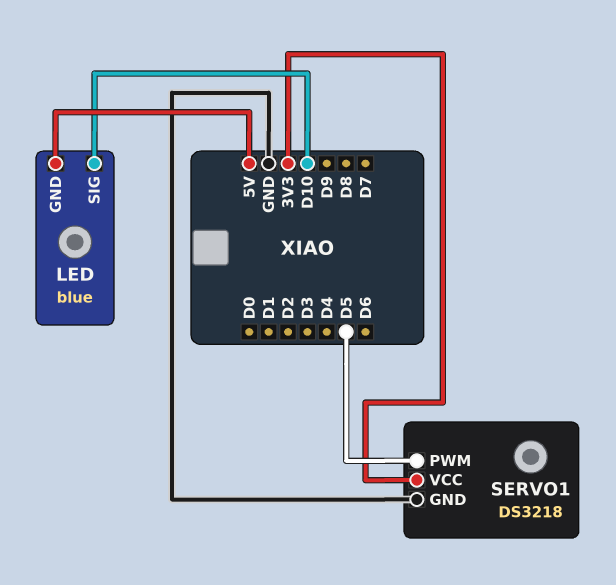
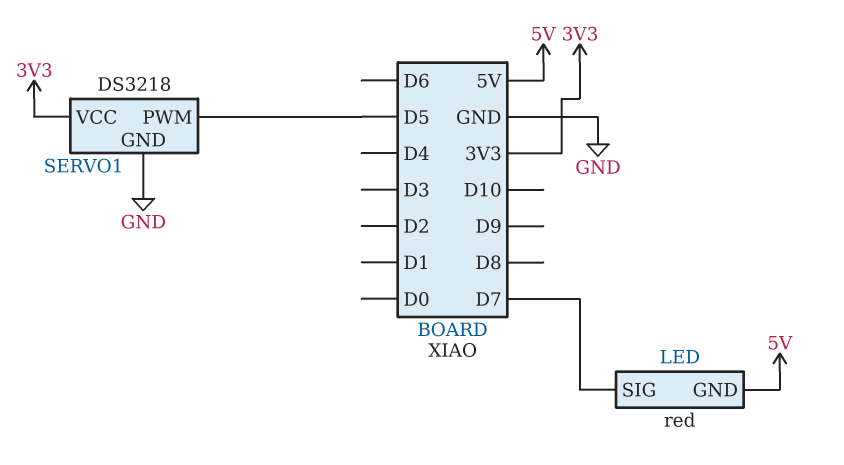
LED: blue -> red
LED pin SIG: D10 -> D7

